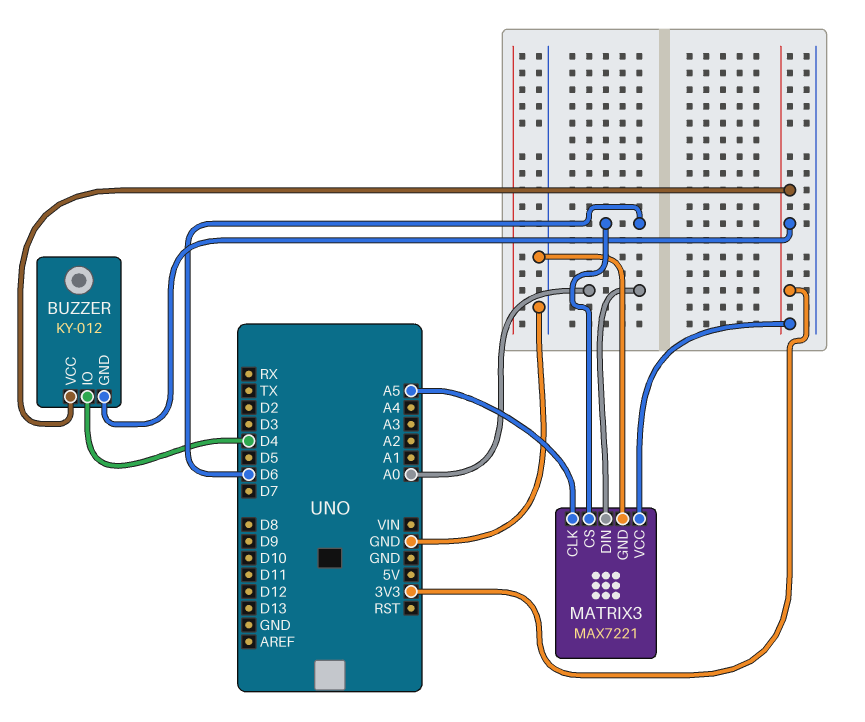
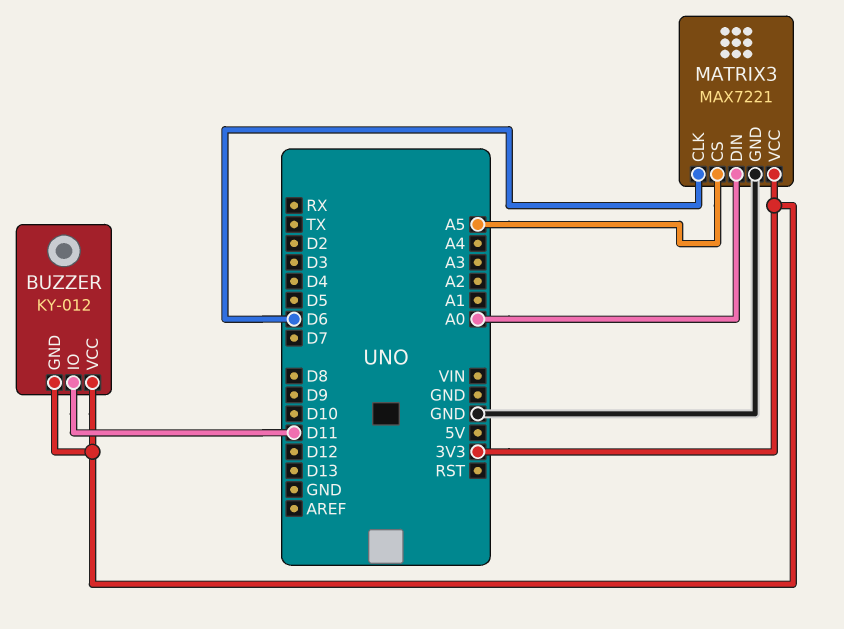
BUZZER pin IO: D4 -> D11
MATRIX3 pin CLK: A5 -> D6
MATRIX3 pin CS: D6 -> A5

